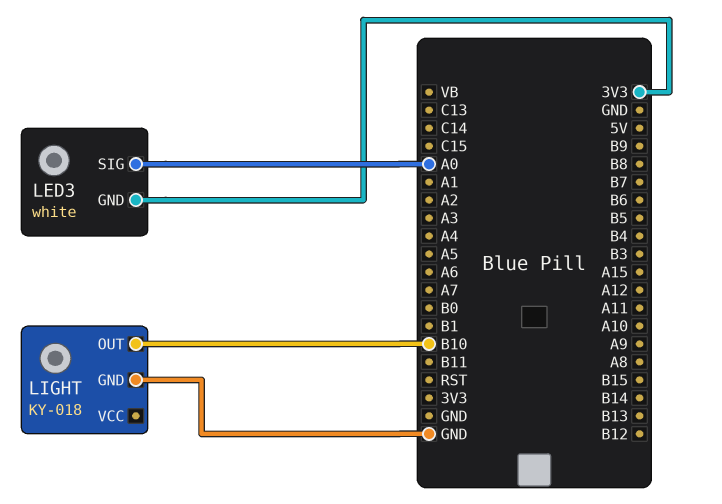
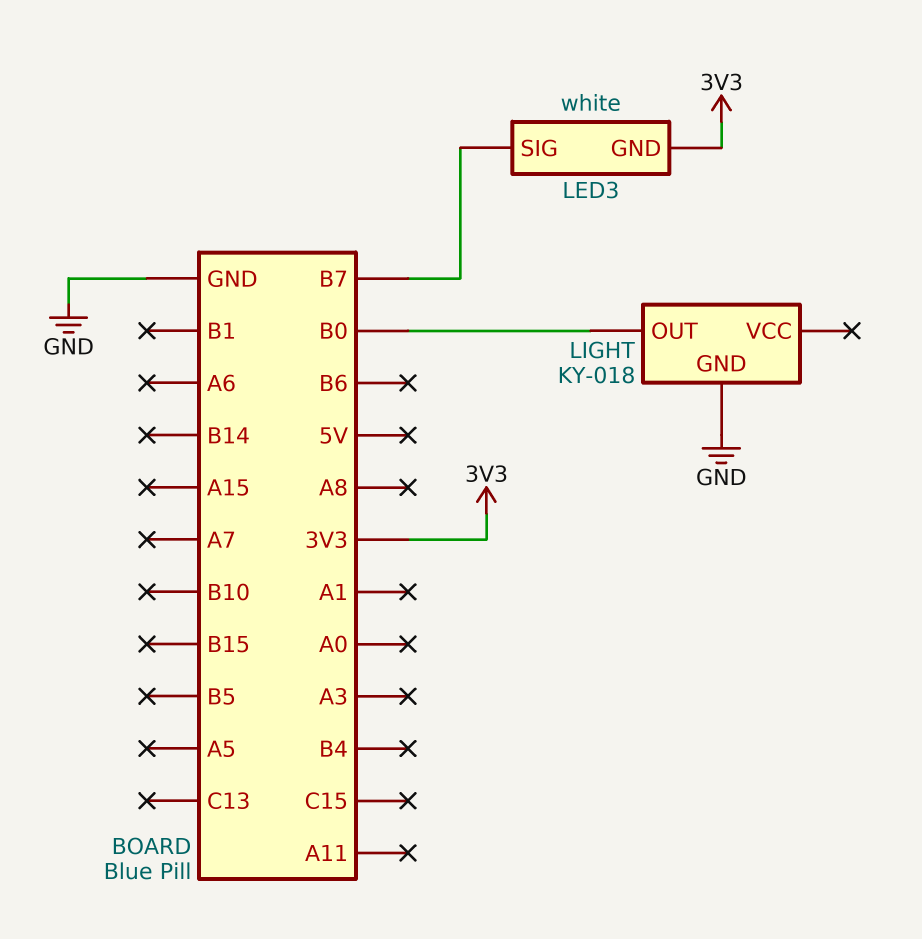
LED3 pin SIG: A0 -> B7
LIGHT pin OUT: B10 -> B0

